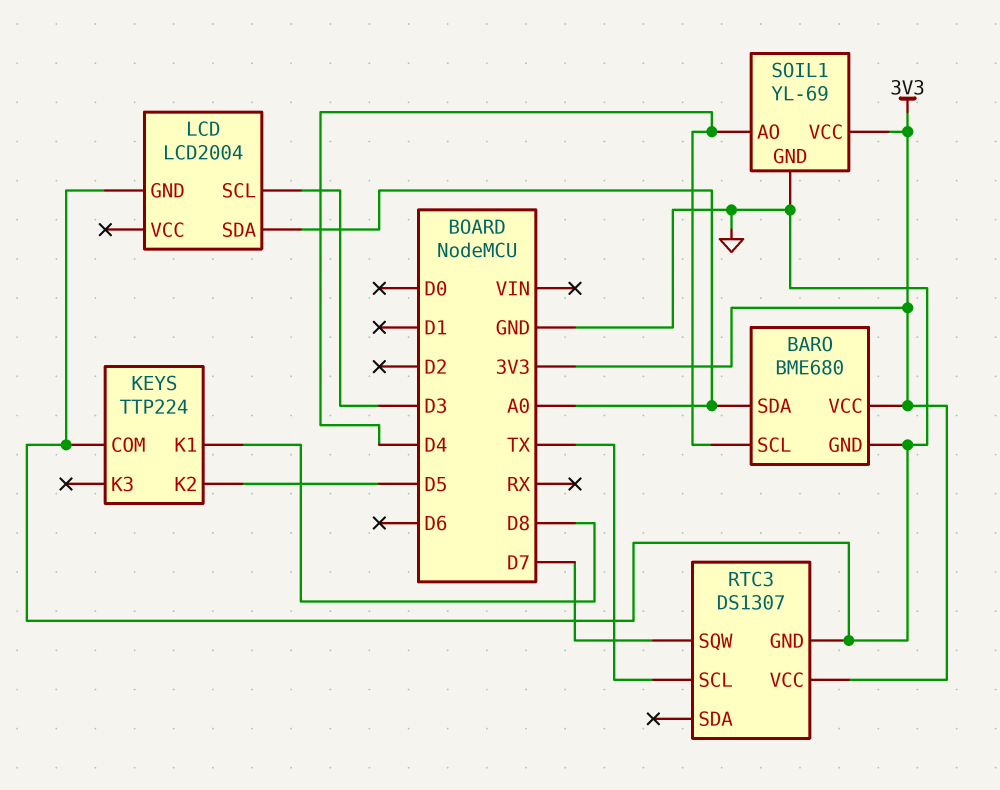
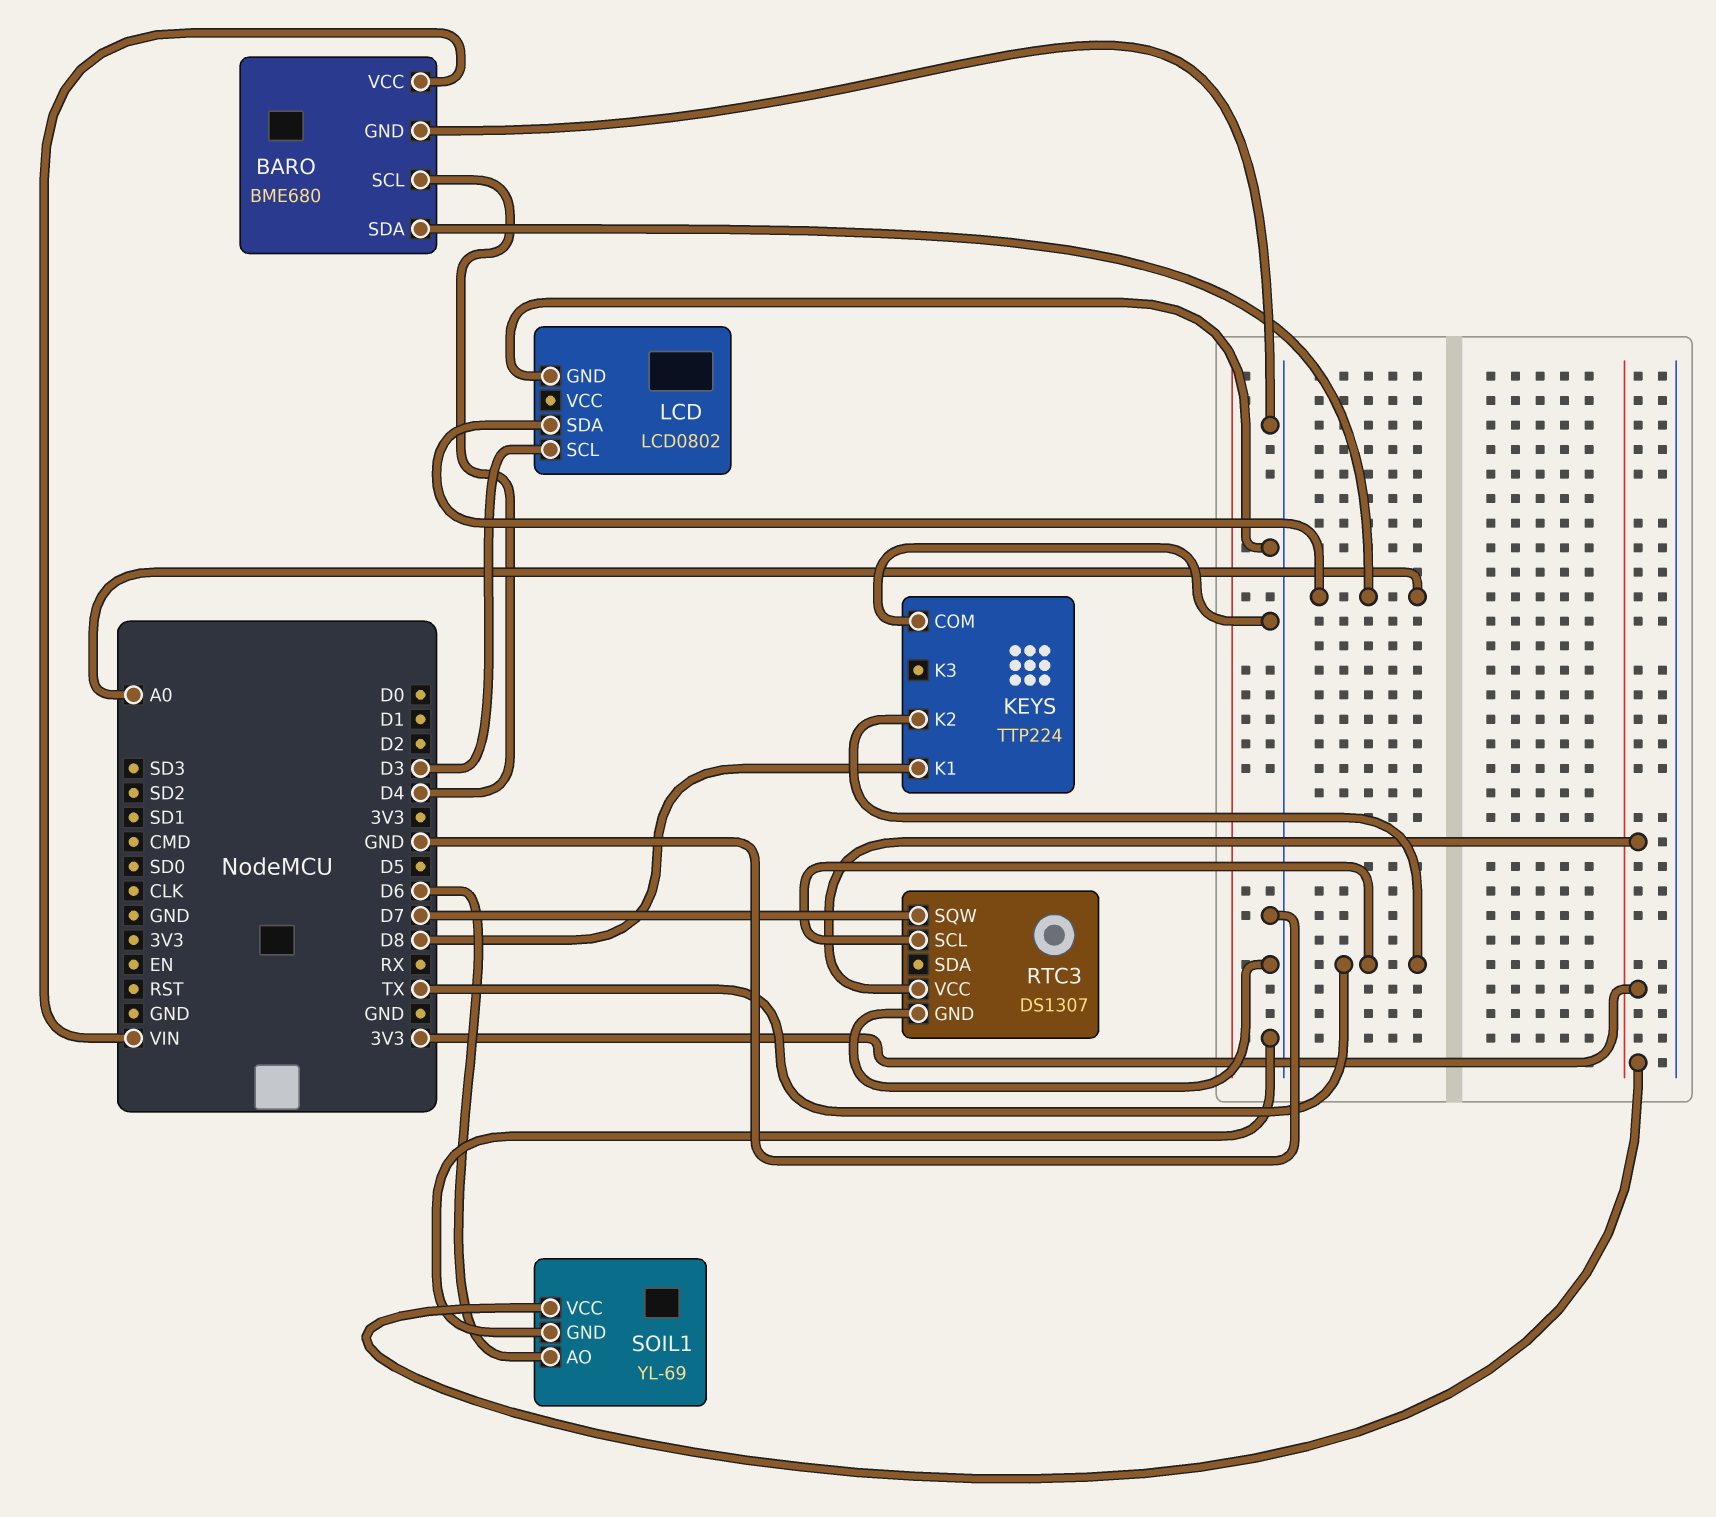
BARO pin VCC: 3V3 -> VIN
KEYS pin K2: D5 -> TX
LCD: LCD2004 -> LCD0802
SOIL1 pin AO: D4 -> D6

